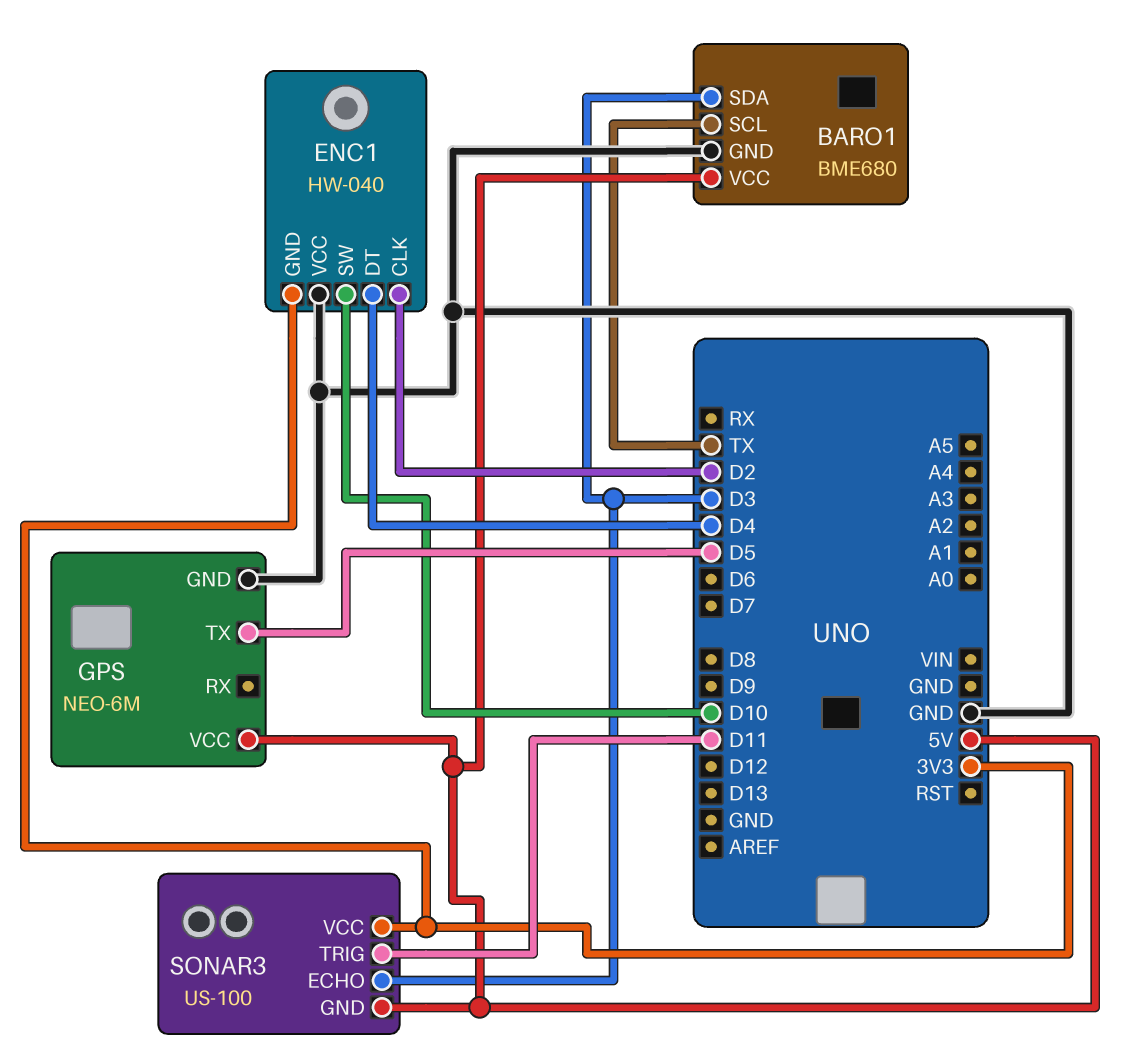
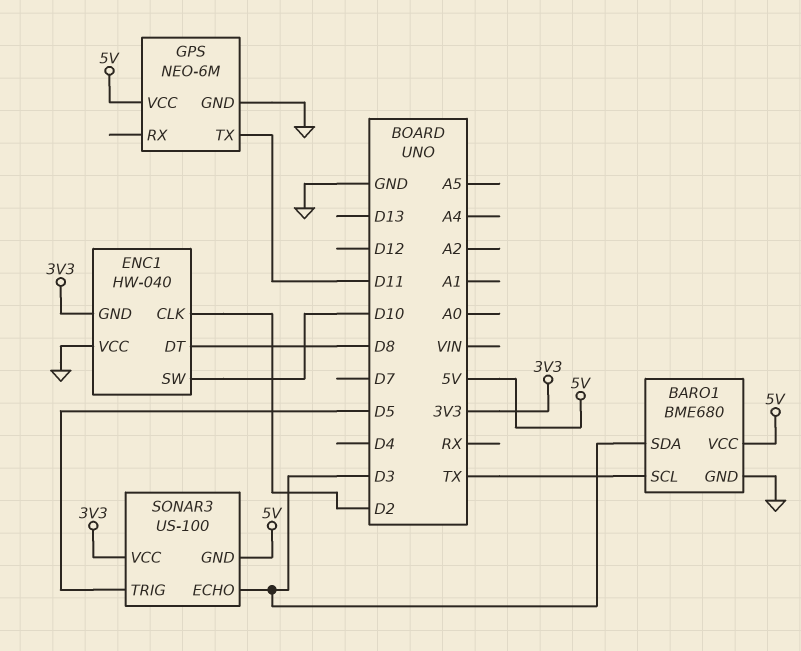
ENC1 pin DT: D4 -> D8
GPS pin TX: D5 -> D11
SONAR3 pin TRIG: D11 -> D5

